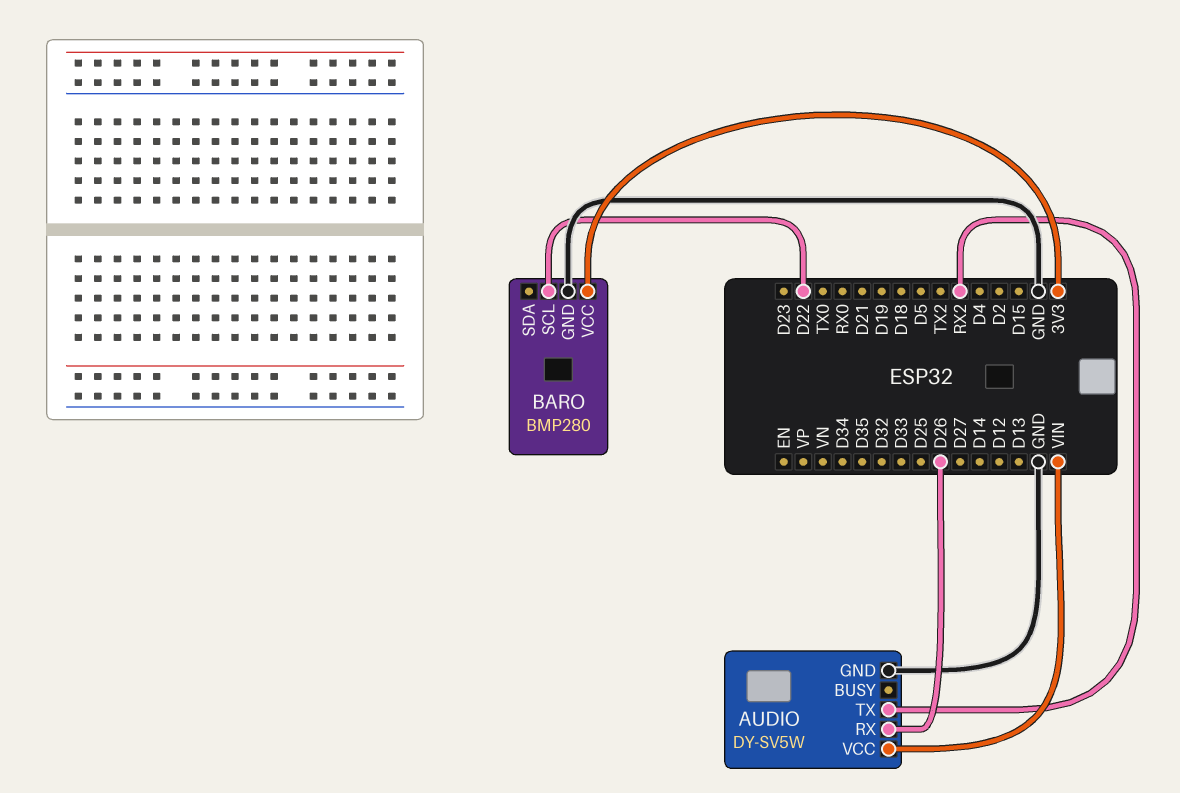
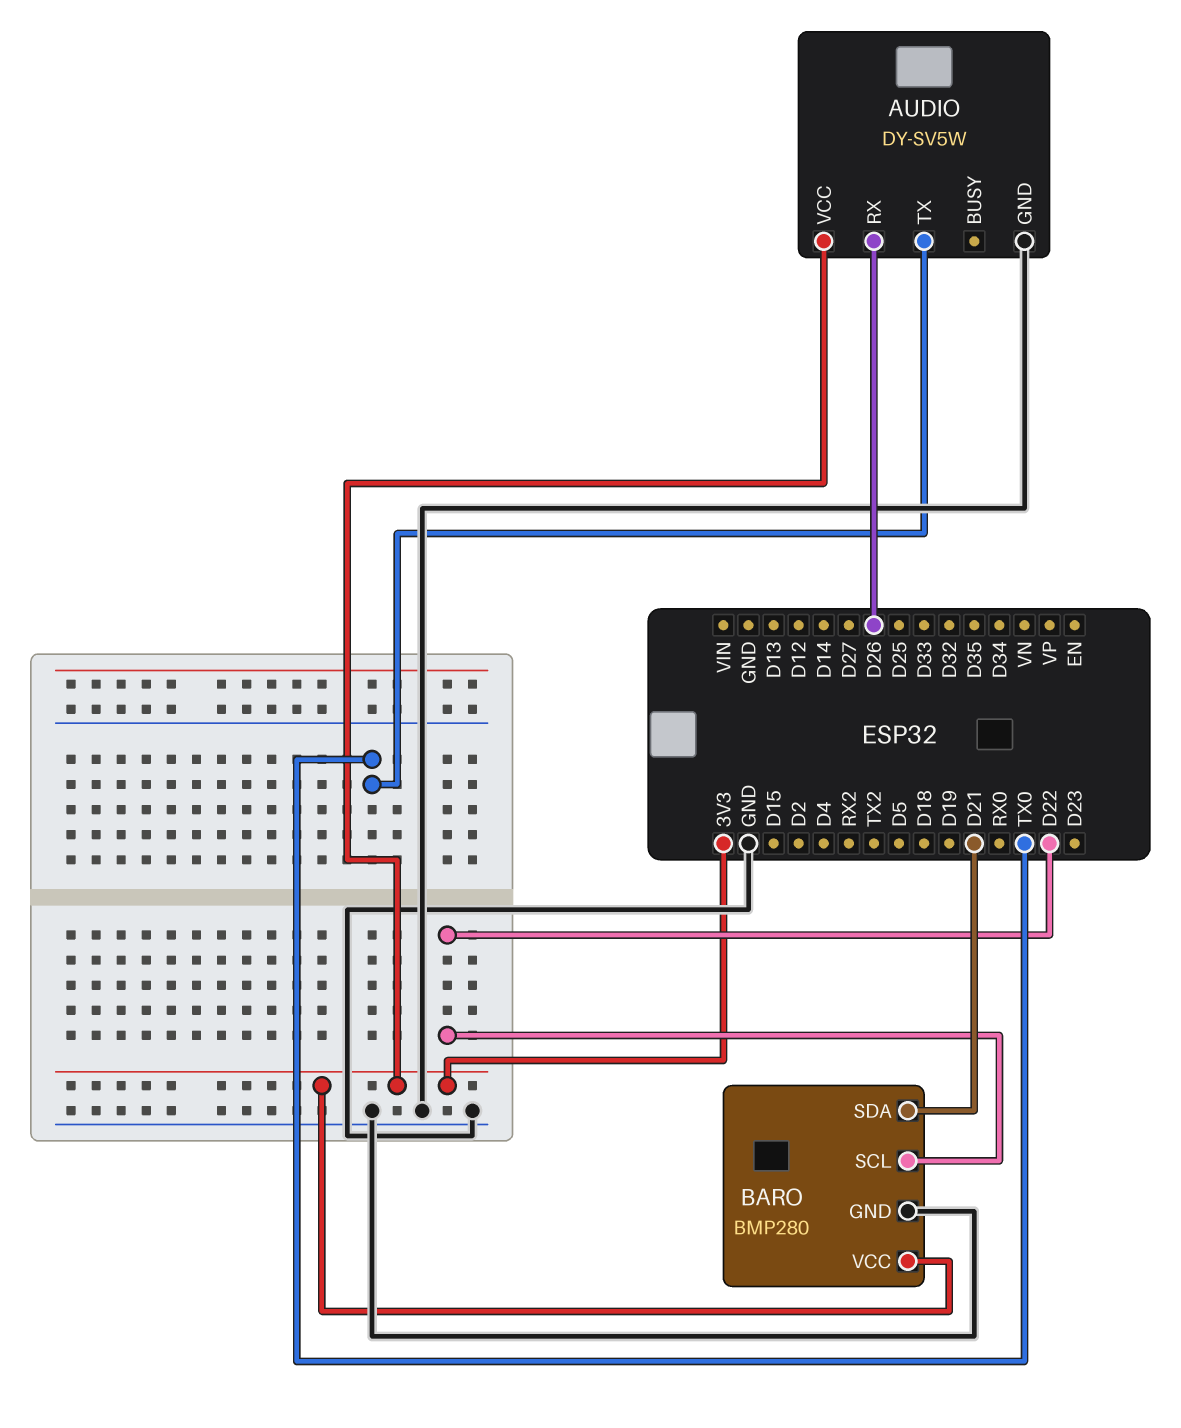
AUDIO pin TX: RX2 -> TX0
AUDIO pin VCC: VIN -> 3V3
BARO pin SDA: none -> D21

